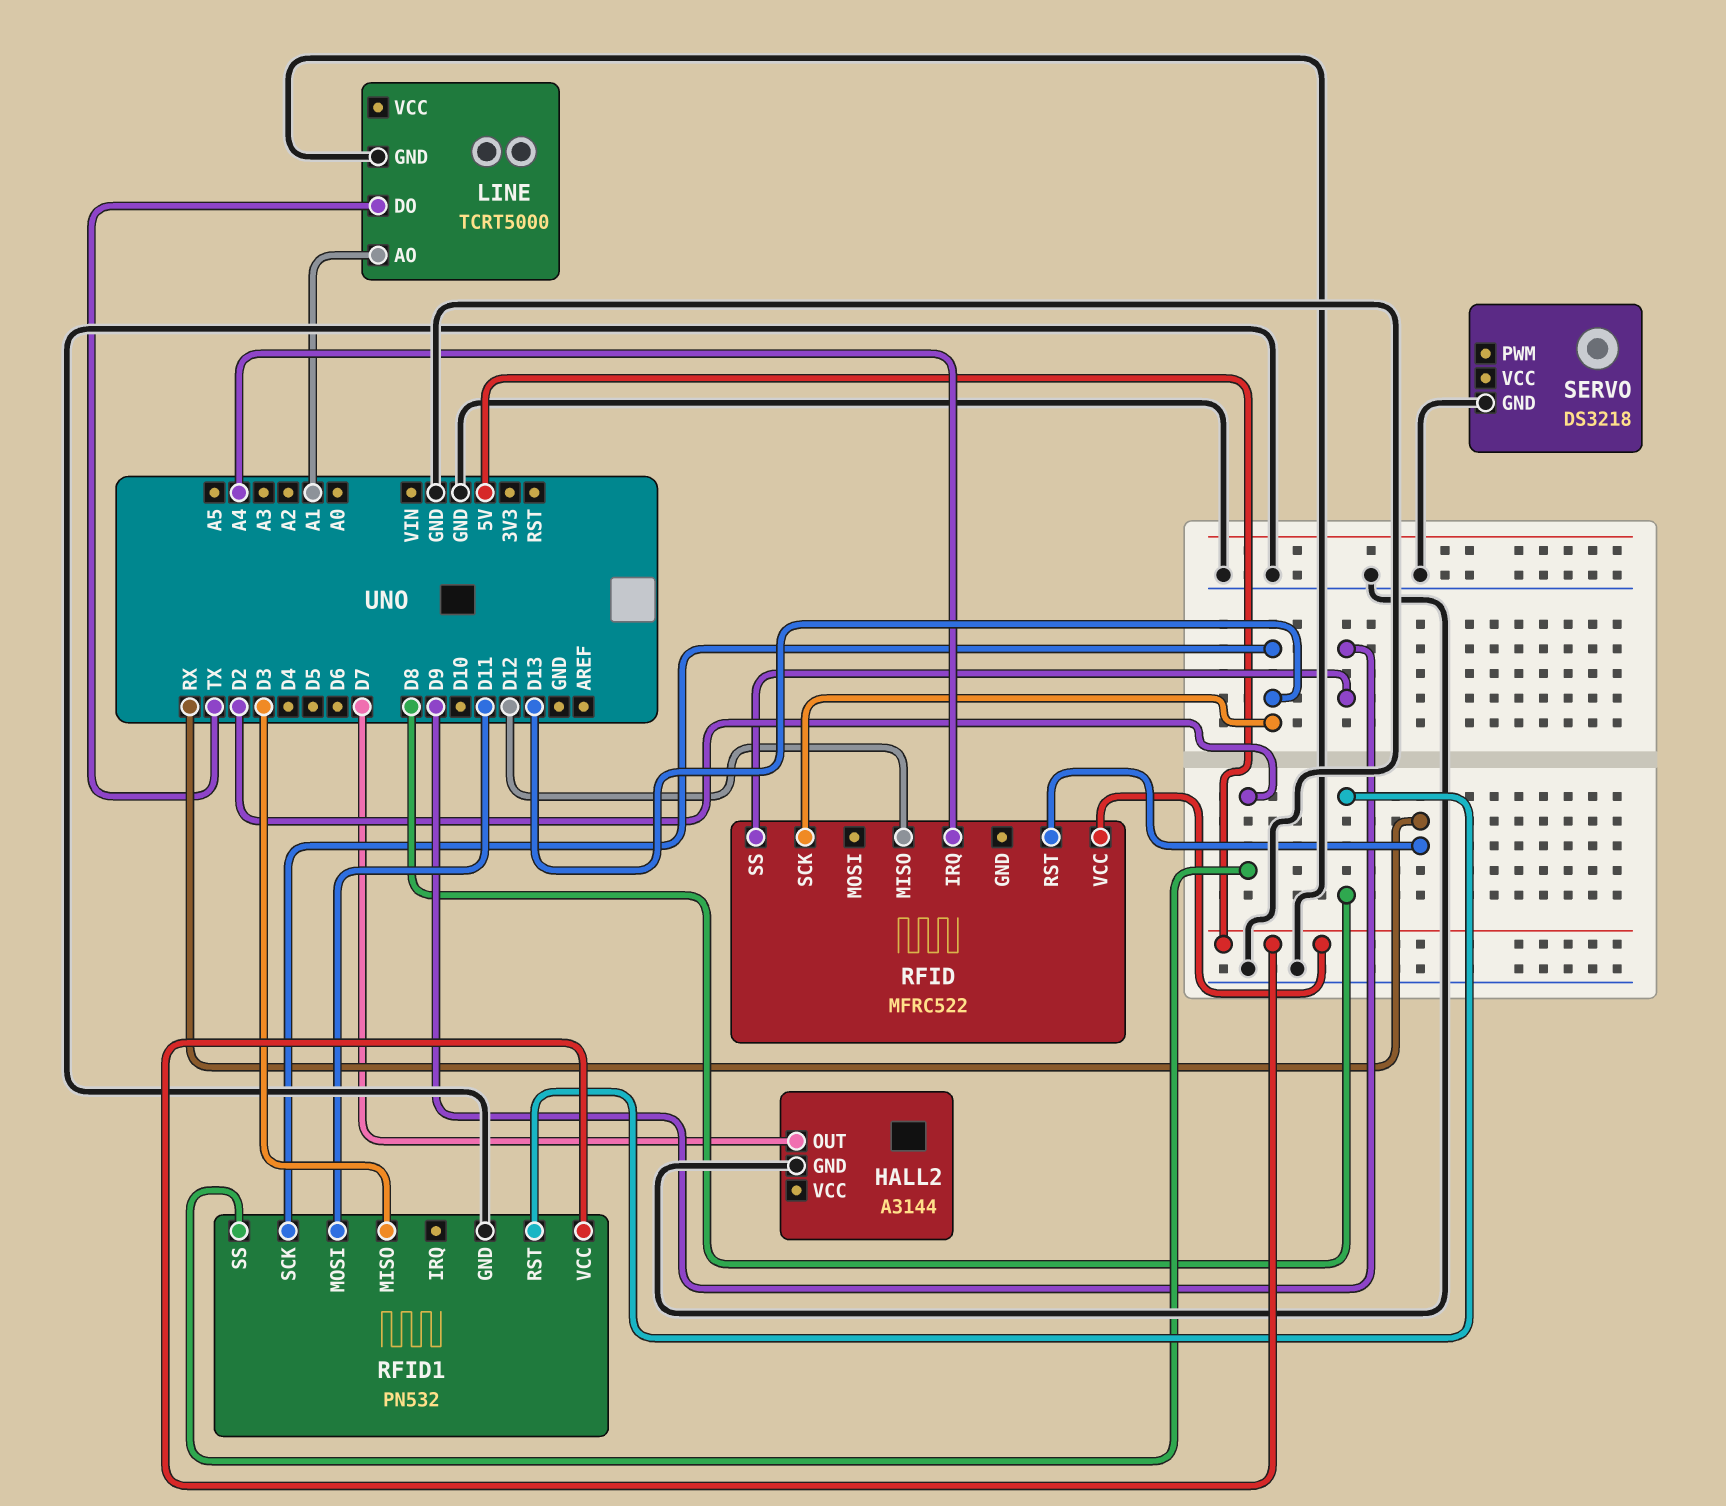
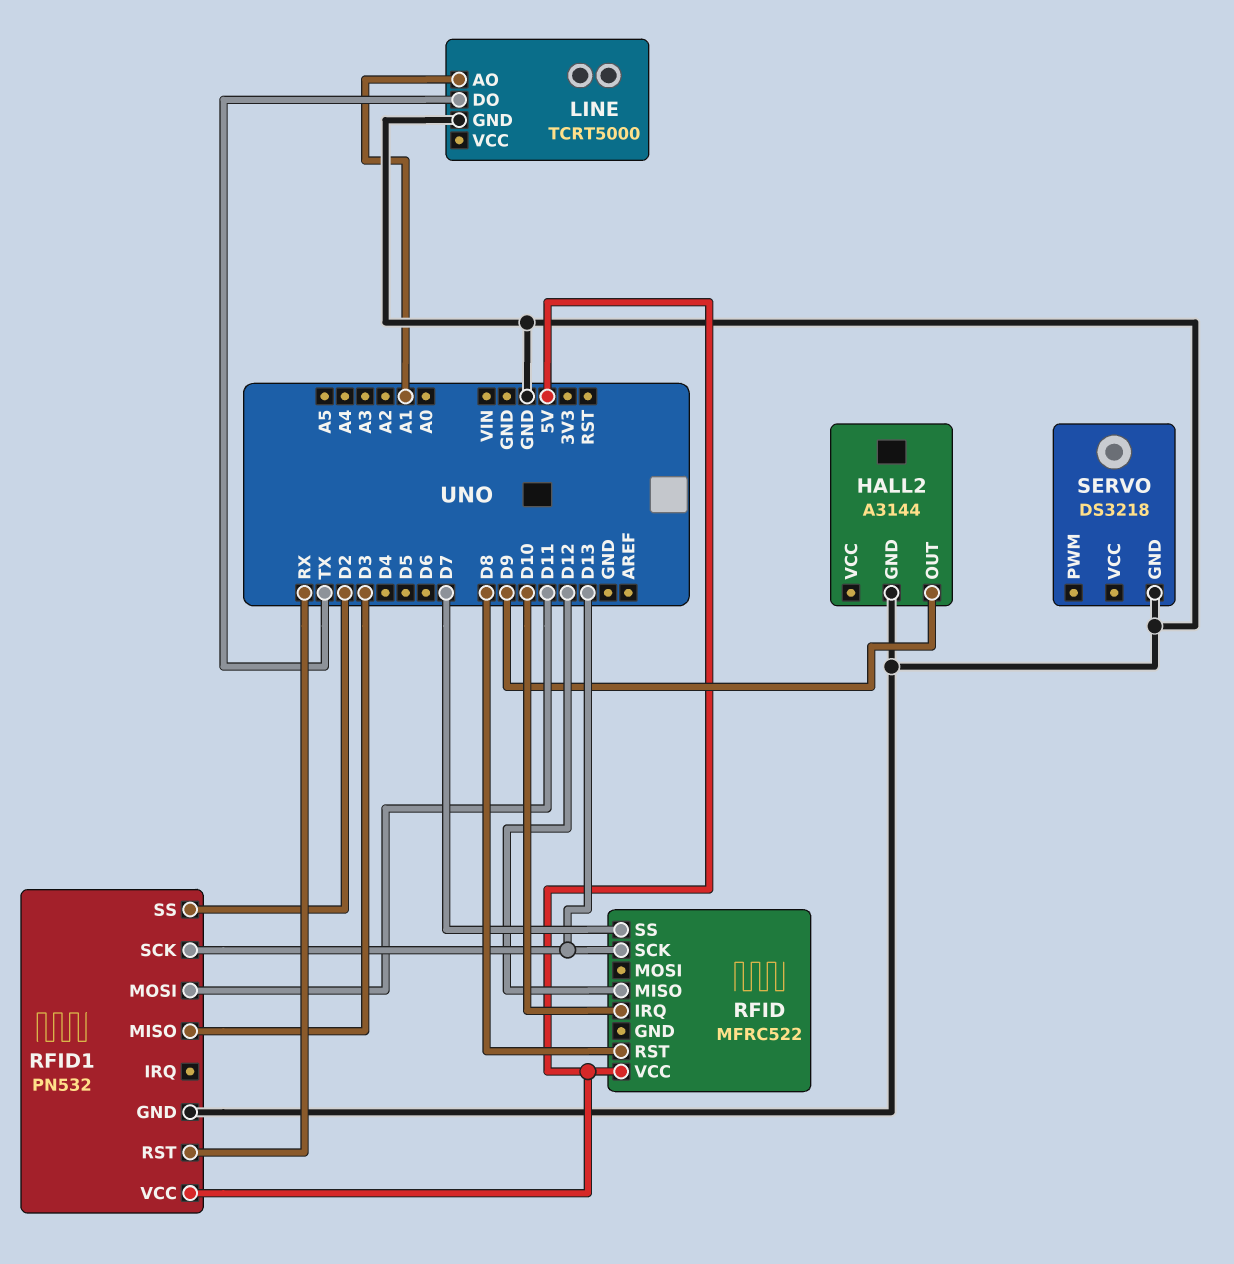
HALL2 pin OUT: D7 -> D9
RFID pin IRQ: A4 -> D10
RFID pin RST: RX -> D8
RFID pin SS: D9 -> D7
RFID1 pin RST: D8 -> RX

